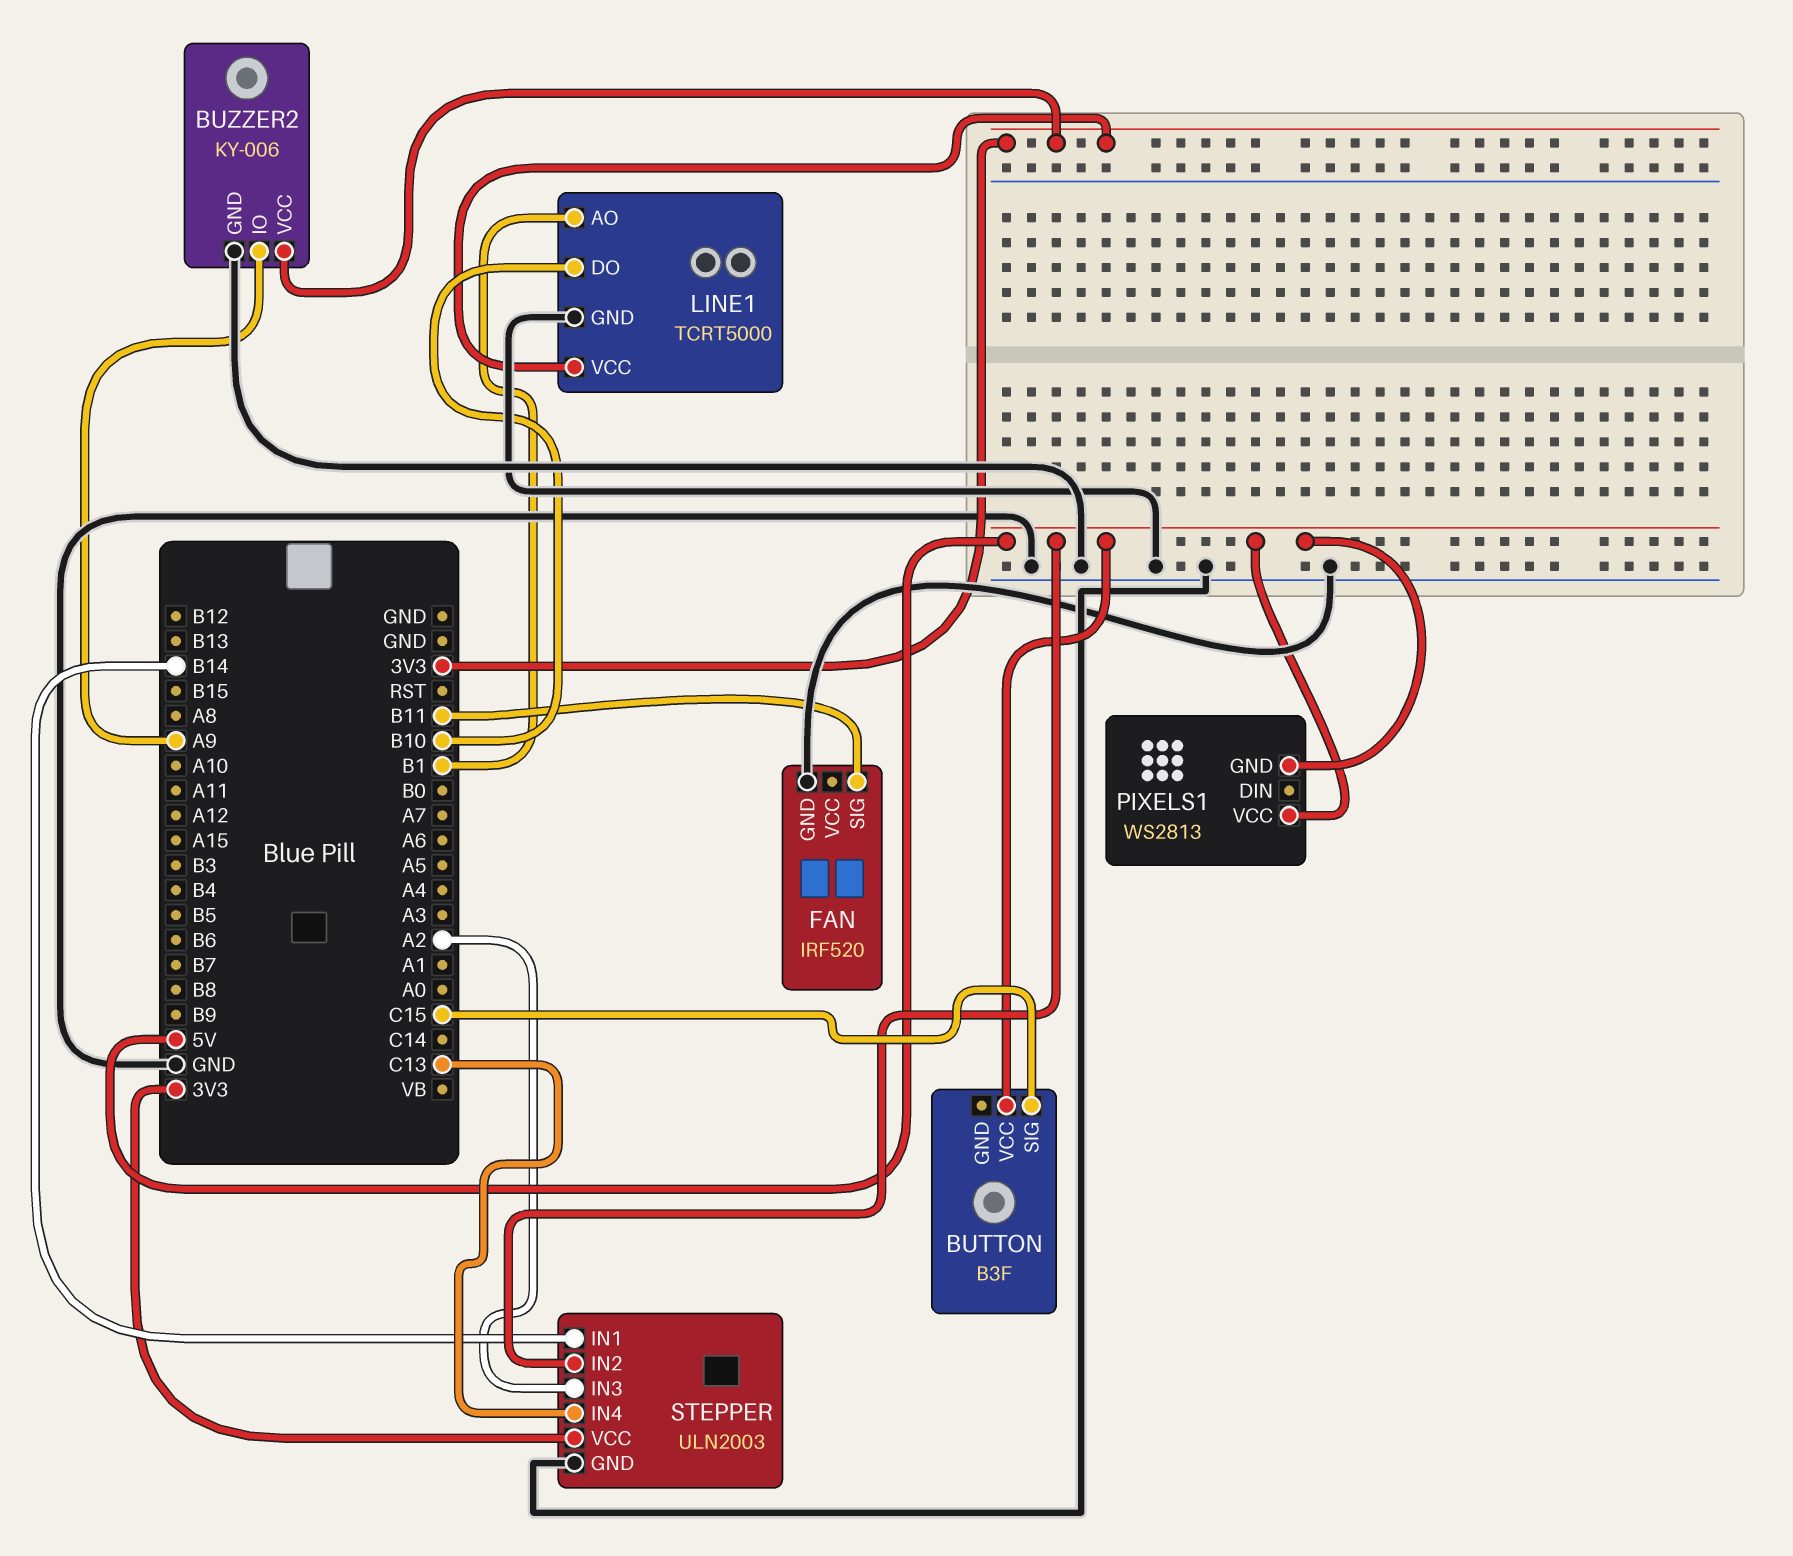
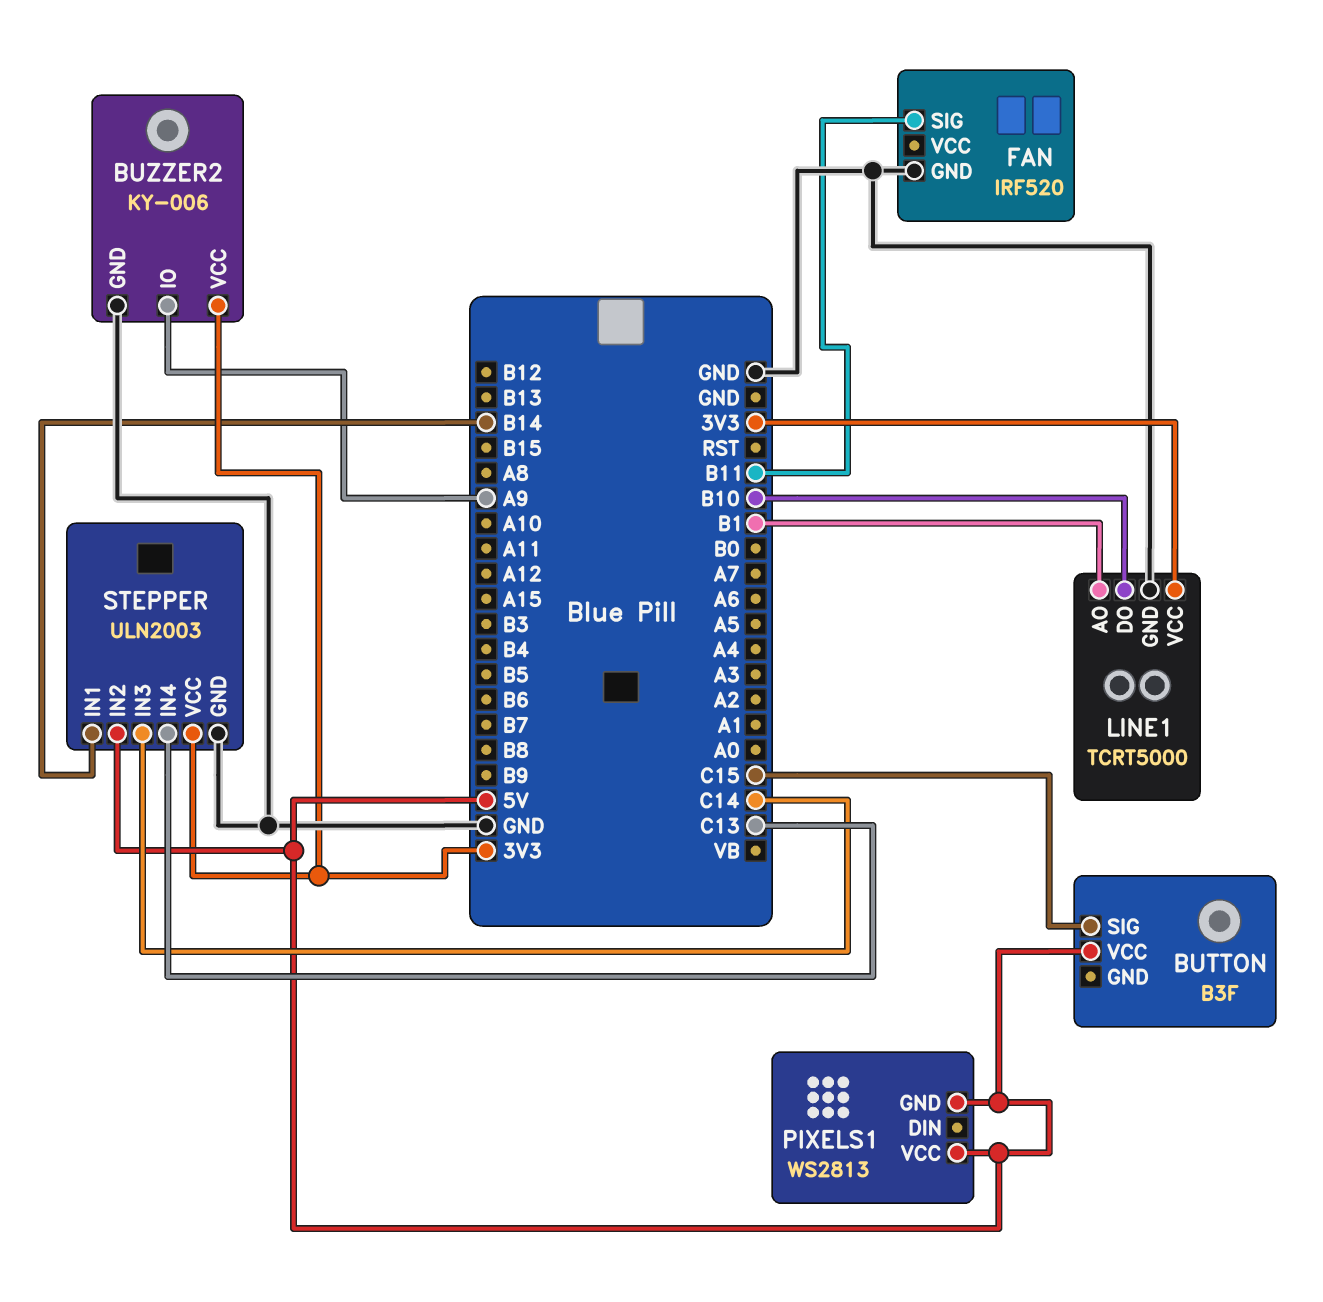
STEPPER pin IN3: A2 -> C14

